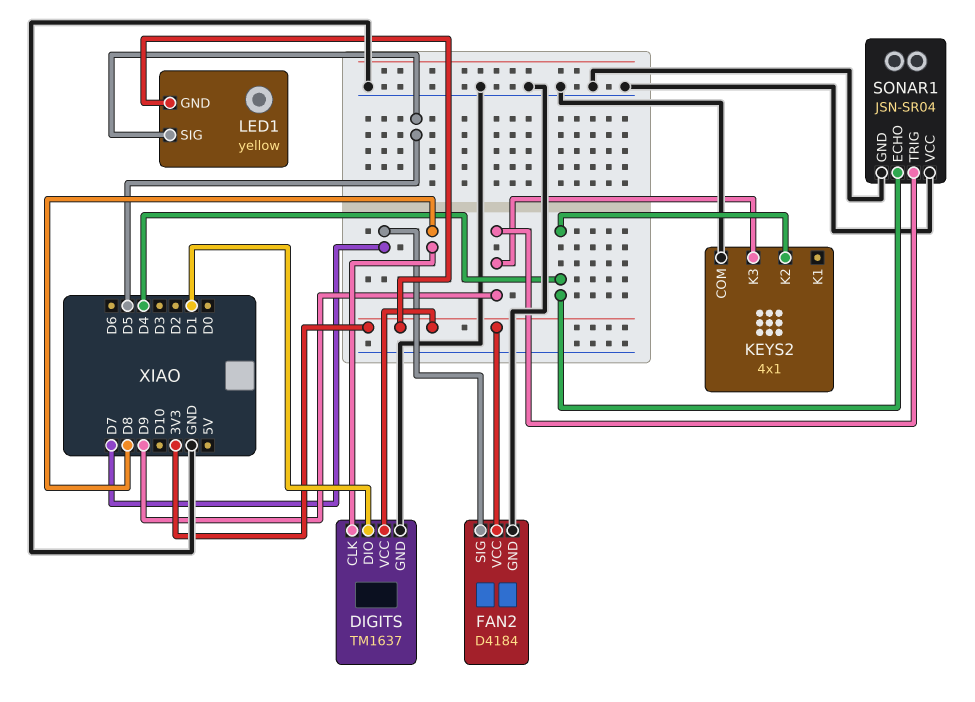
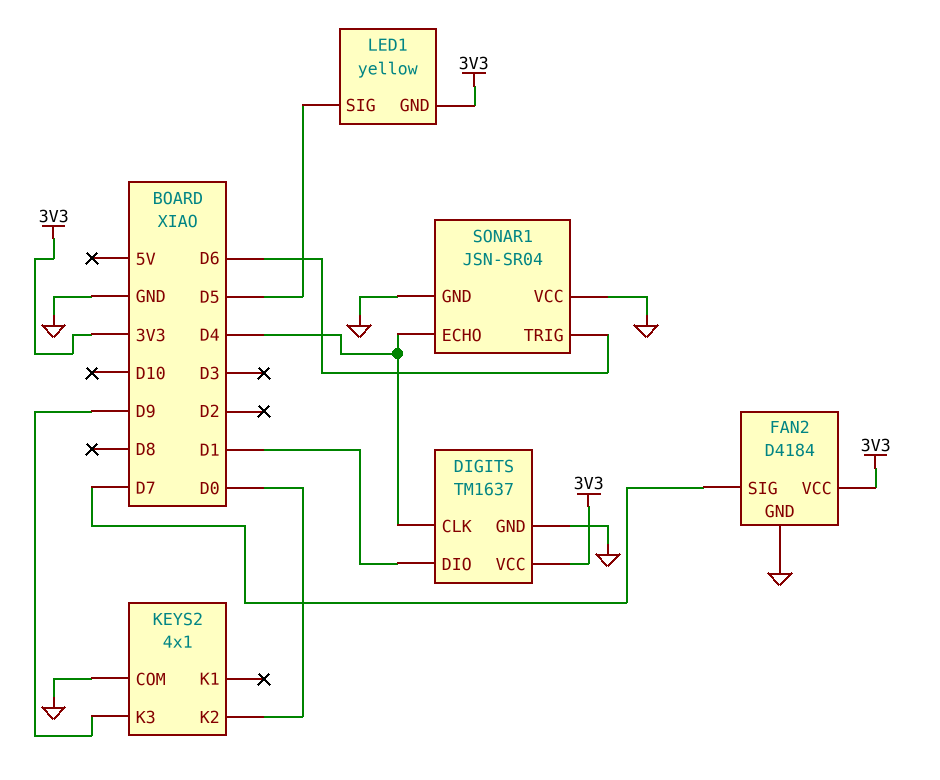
DIGITS pin CLK: D8 -> D4
KEYS2 pin K2: D4 -> D0
SONAR1 pin TRIG: D9 -> D6

